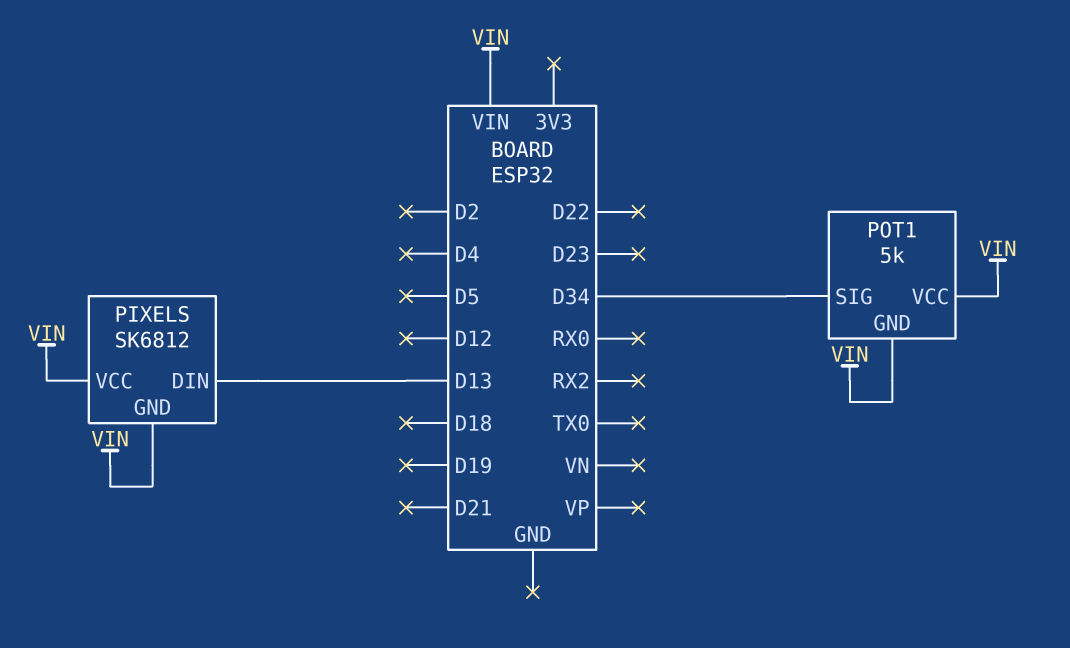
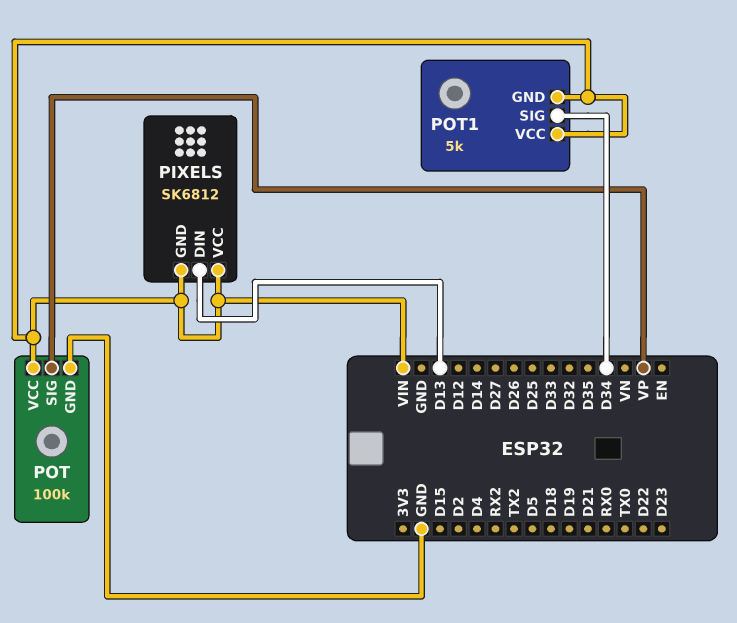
POT: none -> 100k
POT pin GND: none -> GND
POT pin SIG: none -> VP
POT pin VCC: none -> VIN

